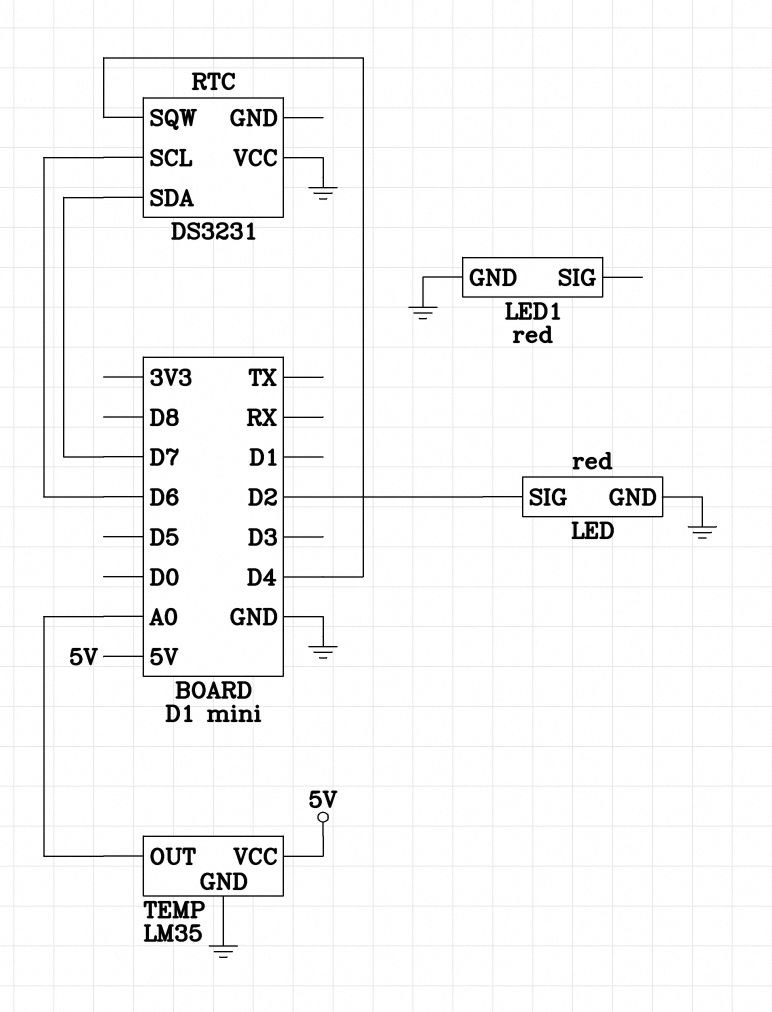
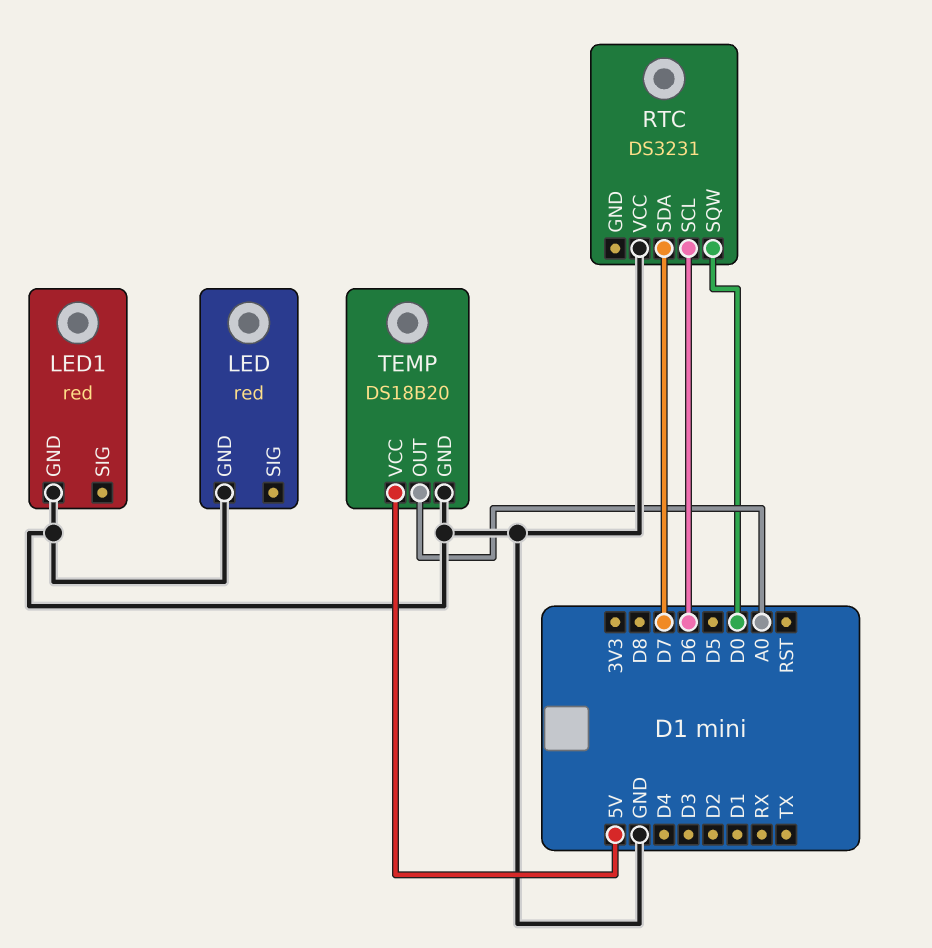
LED pin SIG: D2 -> none
RTC pin SQW: D4 -> D0
TEMP: LM35 -> DS18B20

